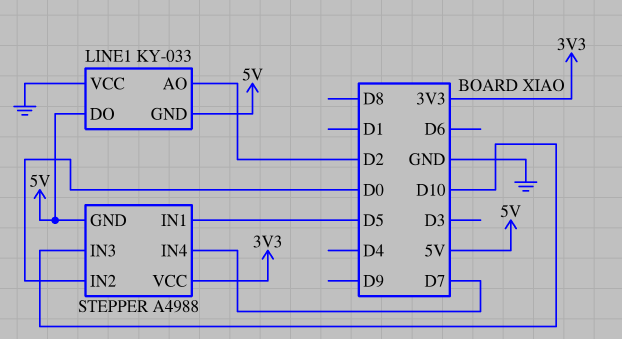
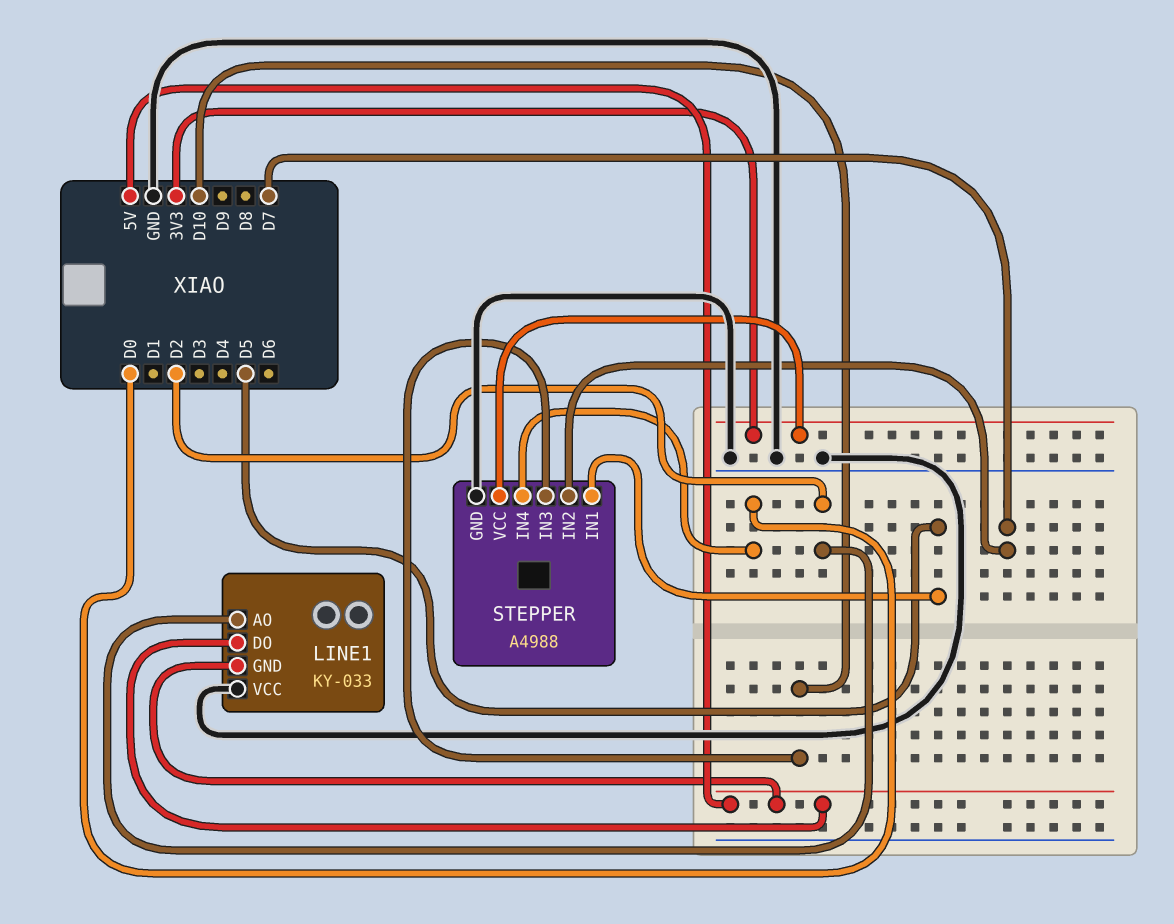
STEPPER pin GND: 5V -> GND
STEPPER pin IN2: D0 -> D7
STEPPER pin IN4: D7 -> D0

